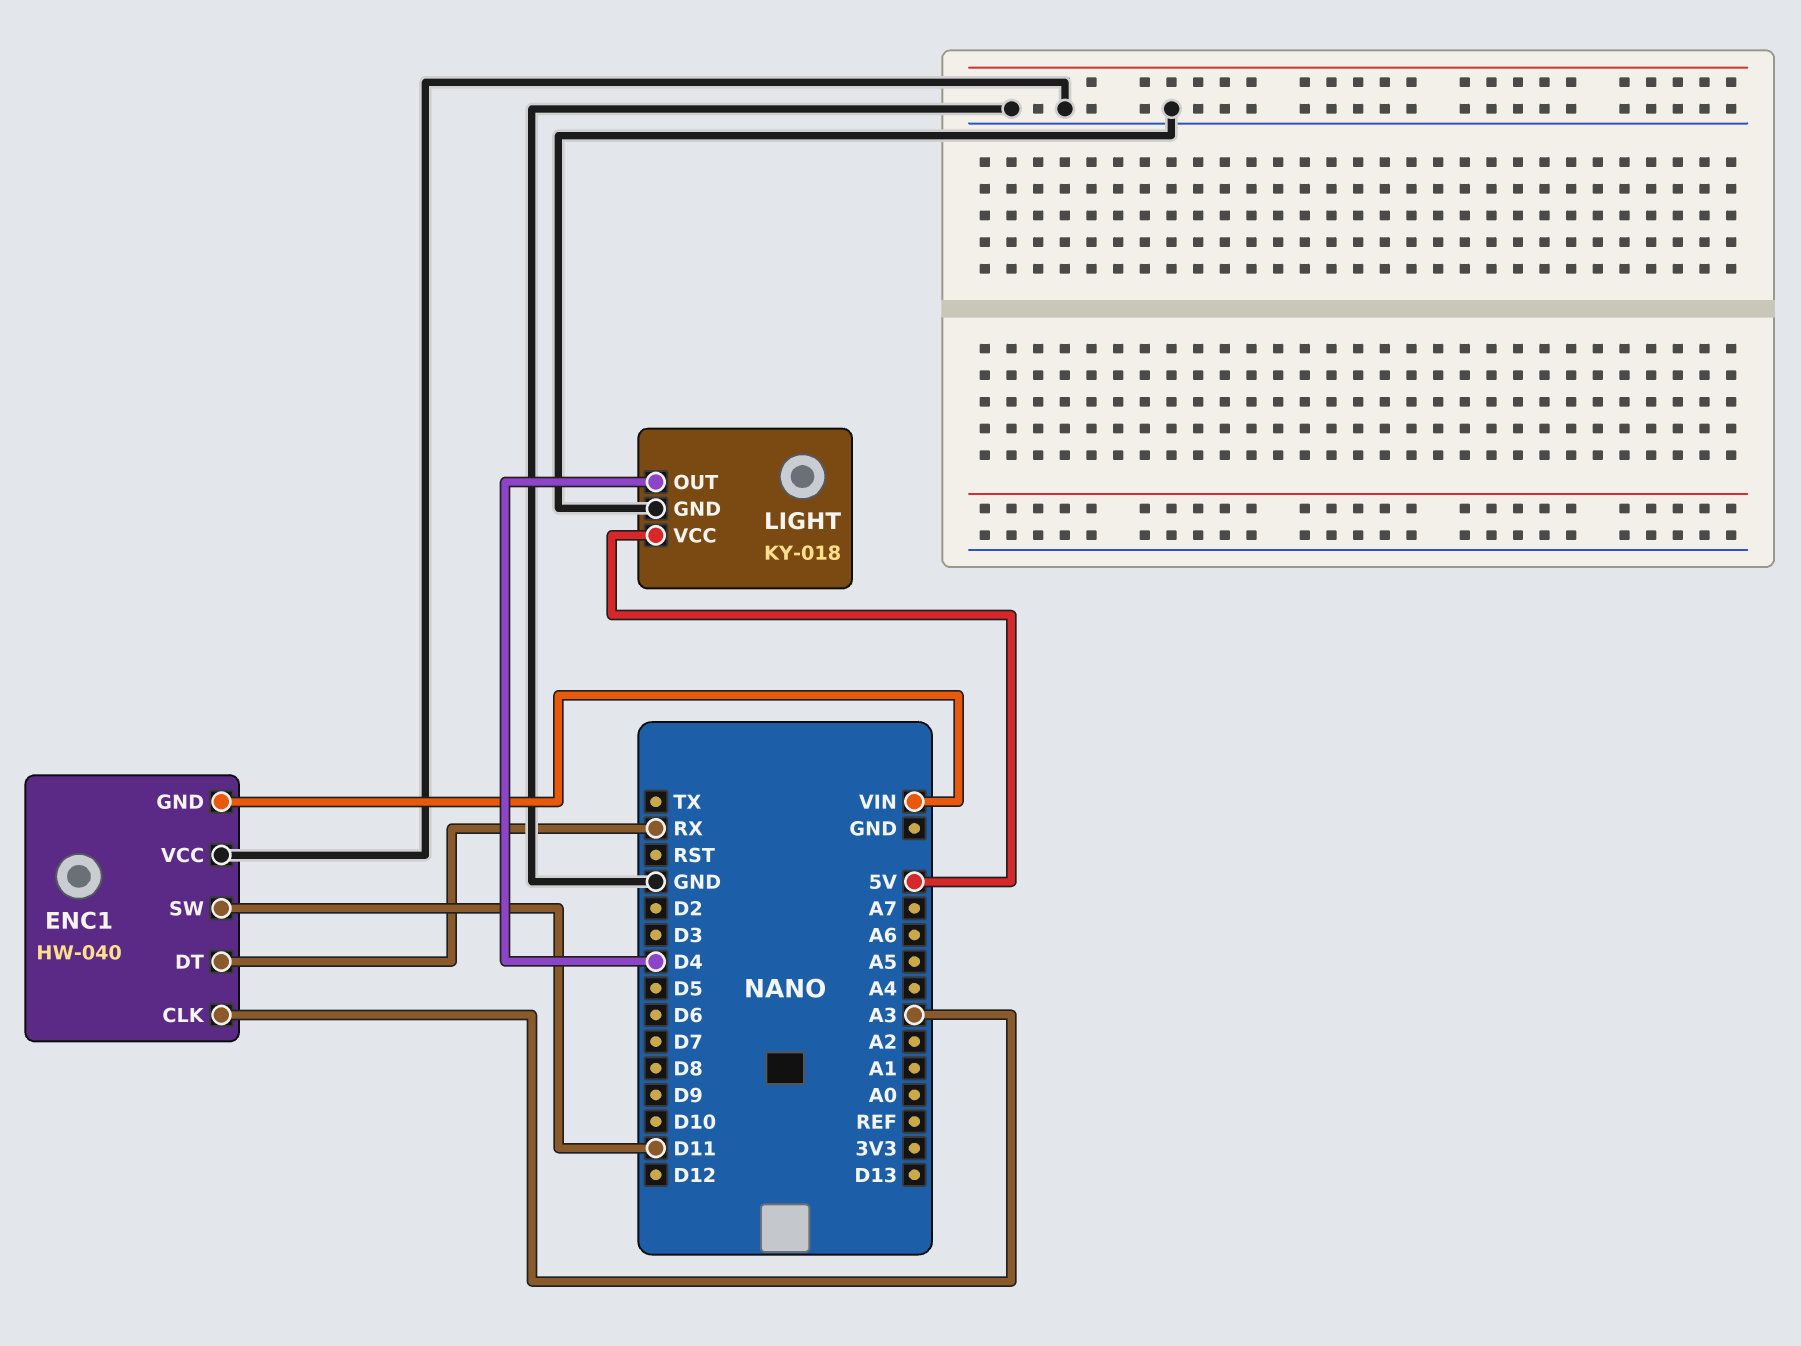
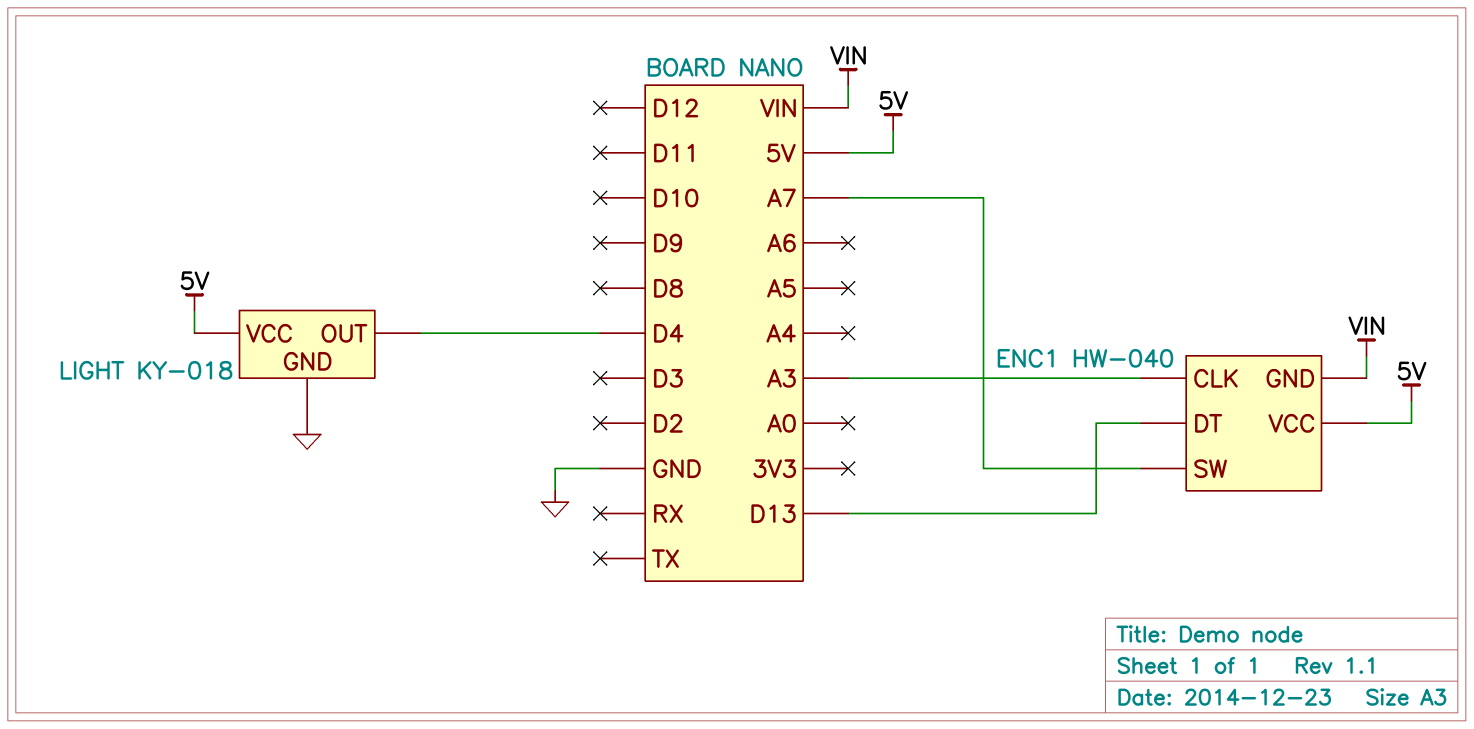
ENC1 pin DT: RX -> D13
ENC1 pin SW: D11 -> A7
ENC1 pin VCC: GND -> 5V

